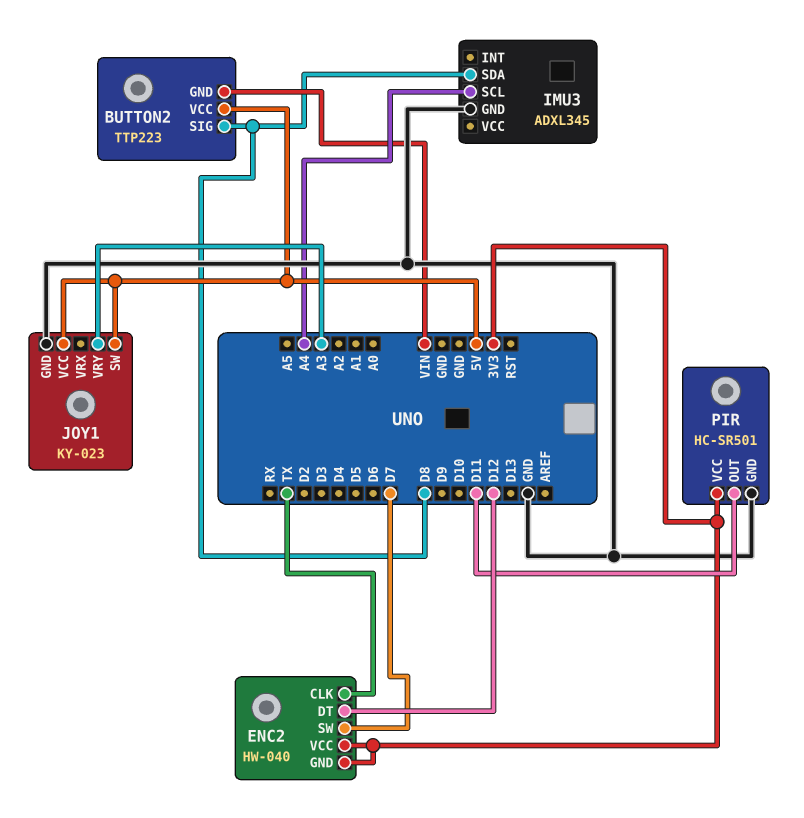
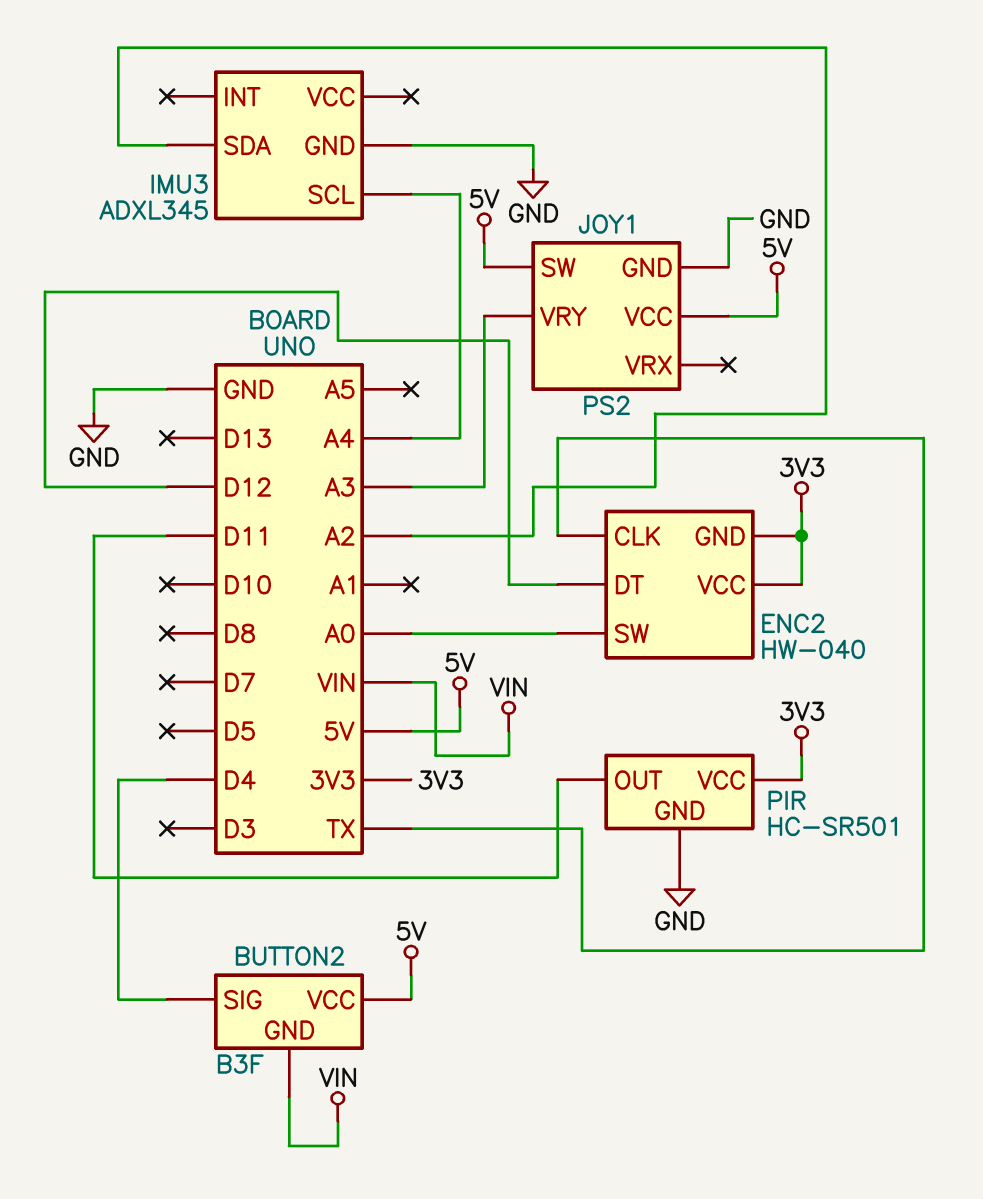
BUTTON2: TTP223 -> B3F
BUTTON2 pin SIG: D8 -> D4
ENC2 pin SW: D7 -> A0
IMU3 pin SDA: D8 -> A2
JOY1: KY-023 -> PS2

